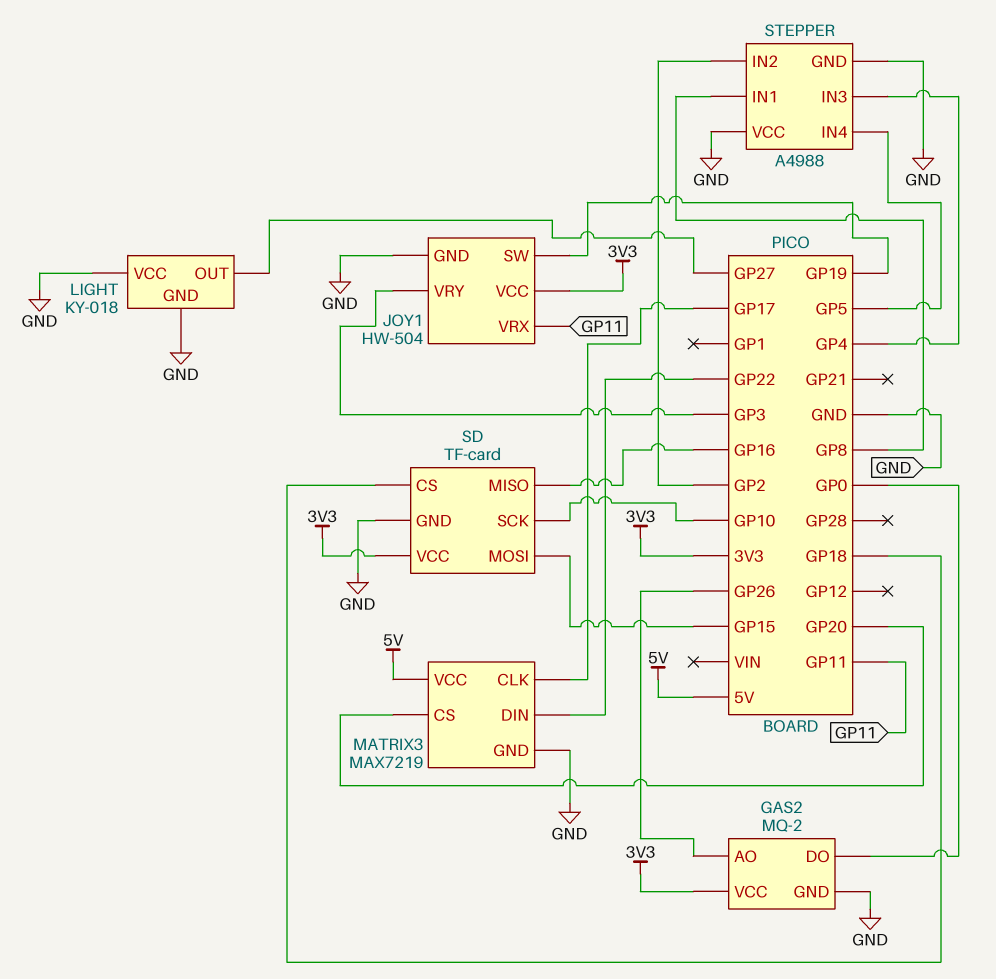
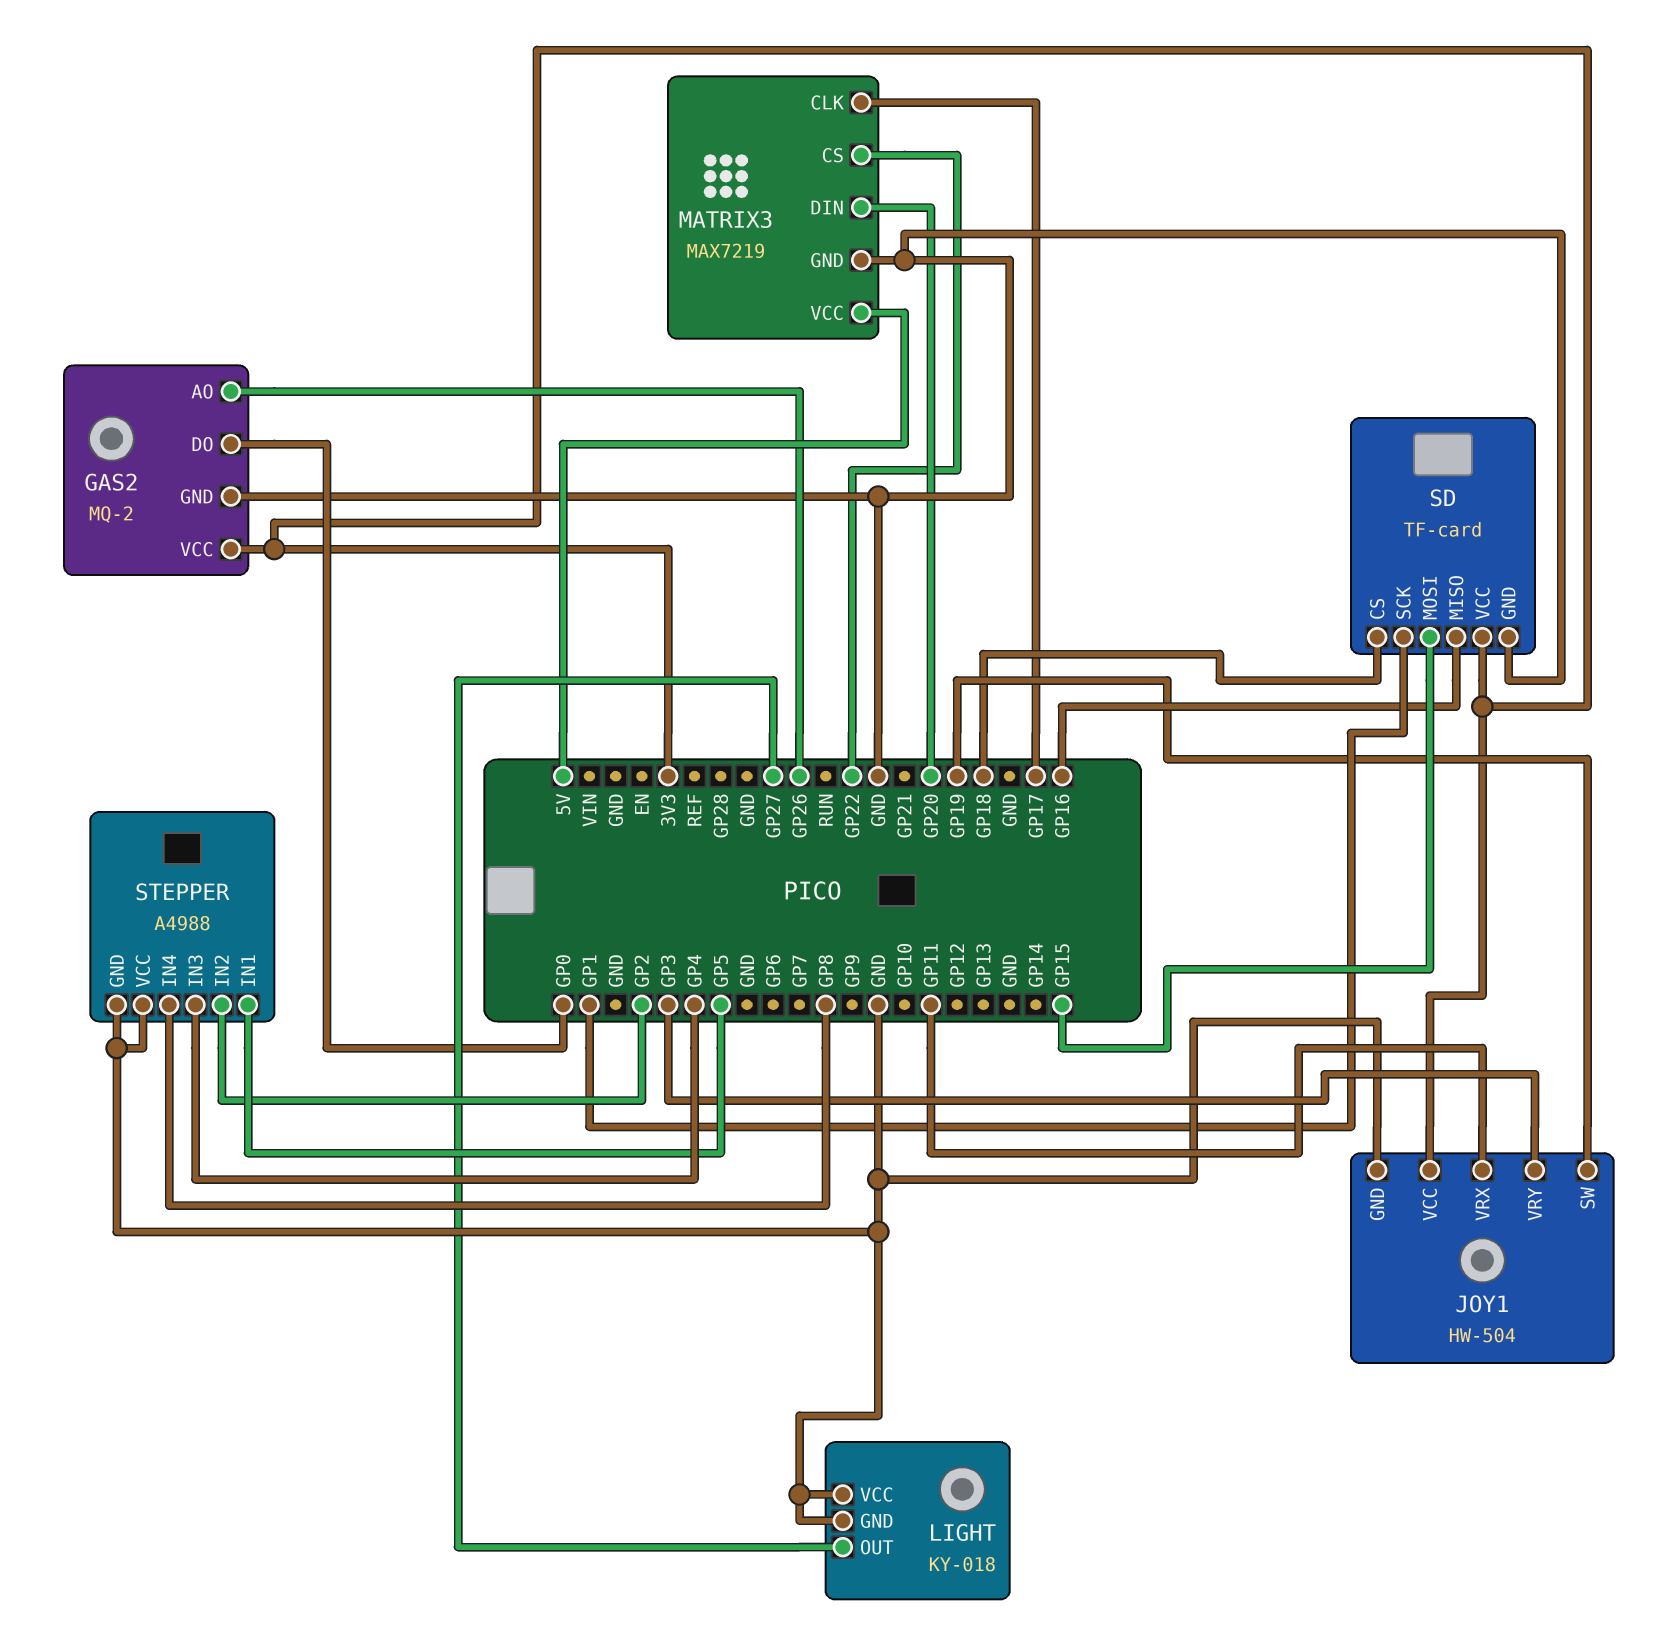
MATRIX3 pin CS: GP20 -> GP22
MATRIX3 pin DIN: GP22 -> GP20
SD pin SCK: GP10 -> GP1
STEPPER pin IN1: GP8 -> GP5
STEPPER pin IN4: GP5 -> GP8

